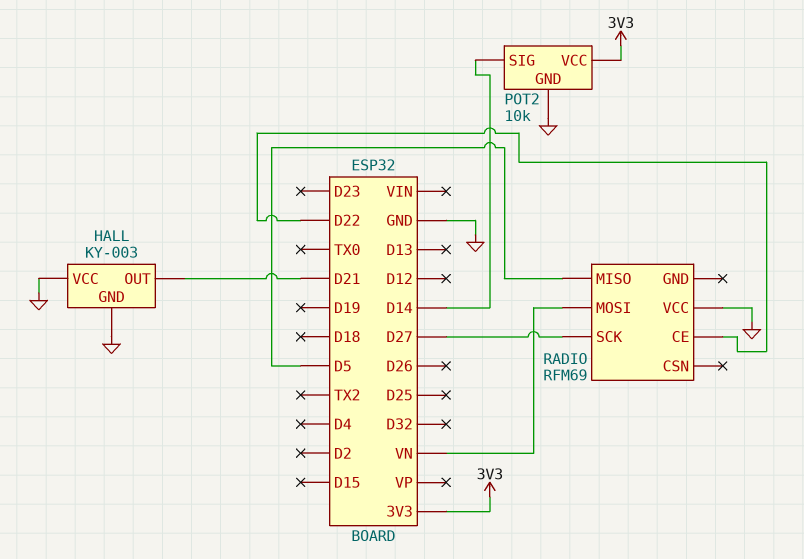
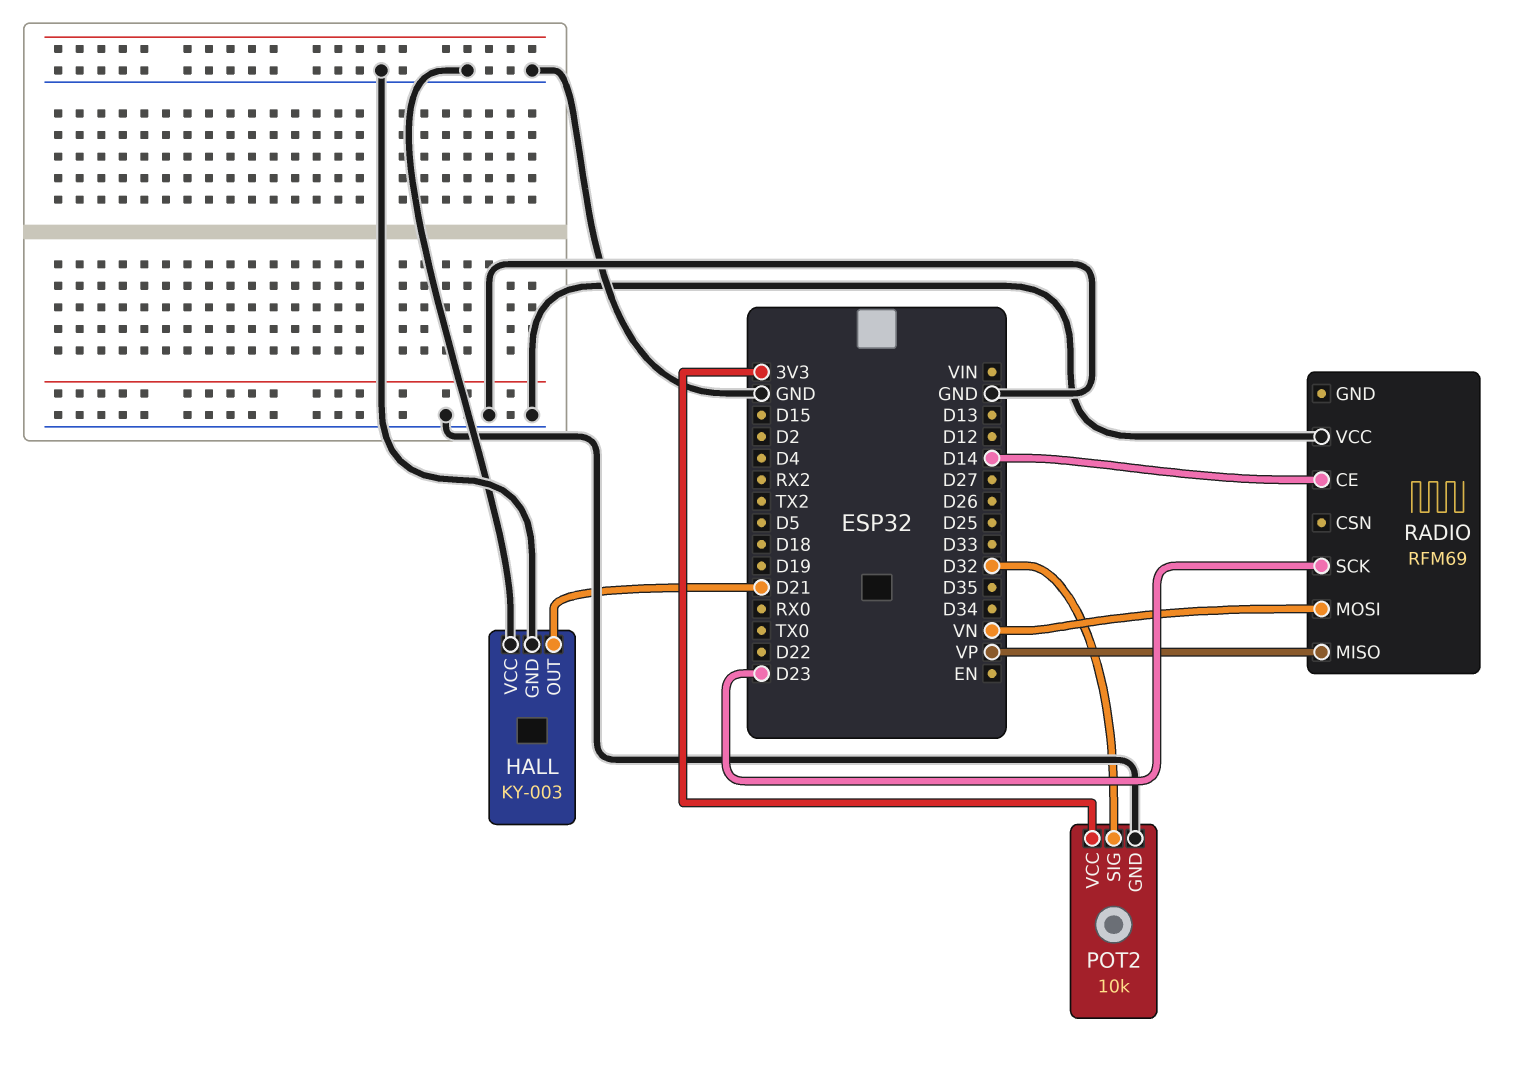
POT2 pin SIG: D14 -> D32
RADIO pin CE: D22 -> D14
RADIO pin MISO: D5 -> VP
RADIO pin SCK: D27 -> D23

